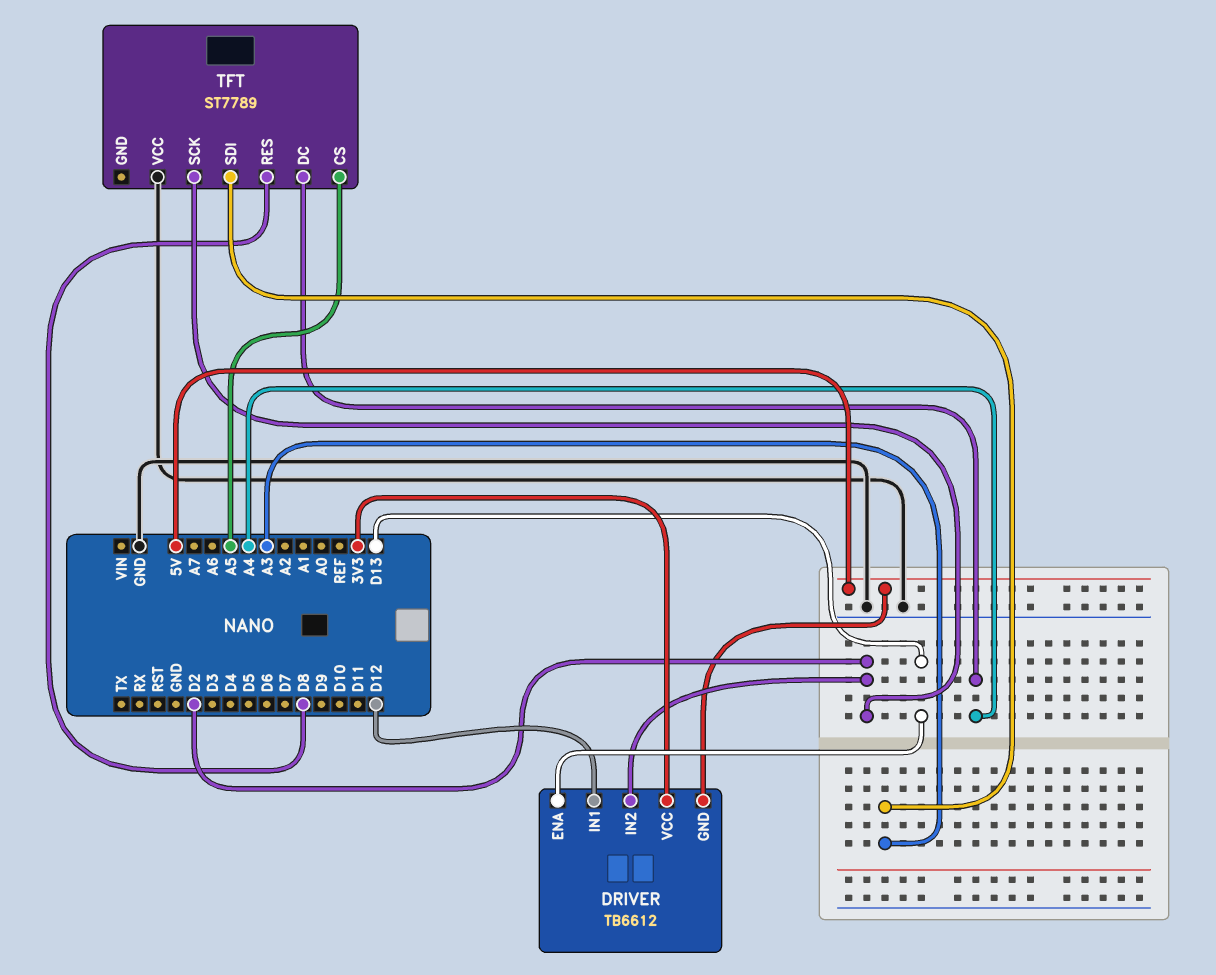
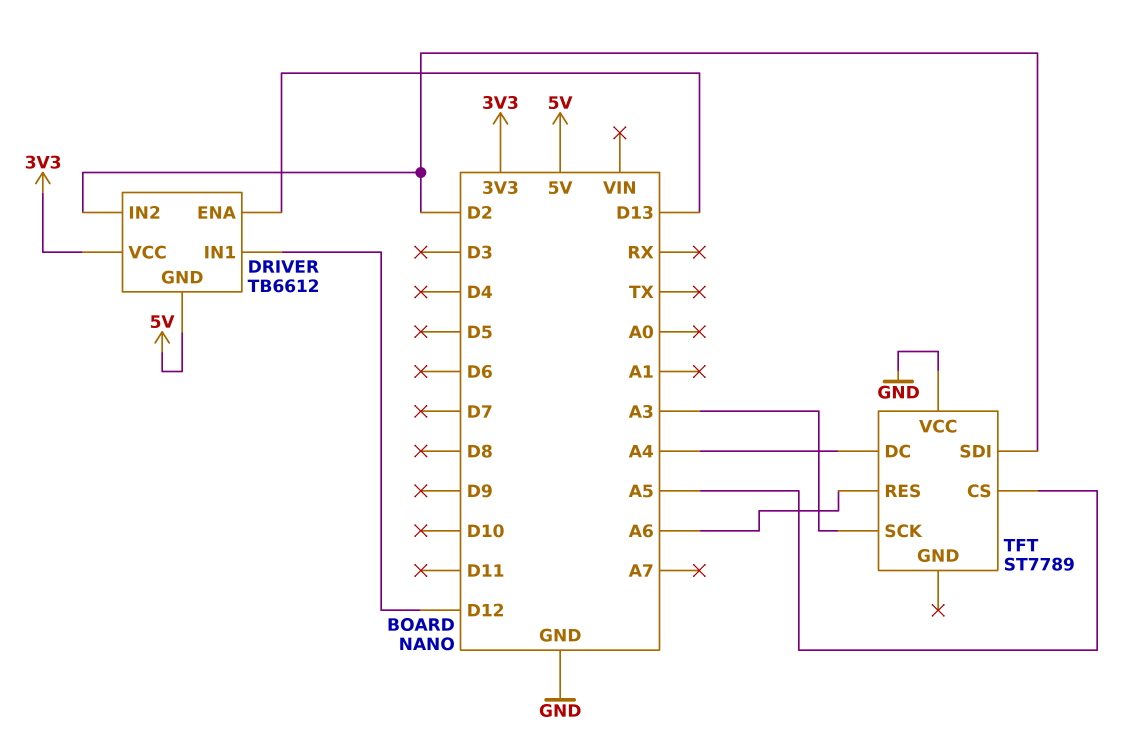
TFT pin RES: D8 -> A6
TFT pin SCK: D2 -> A3
TFT pin SDI: A3 -> D2

